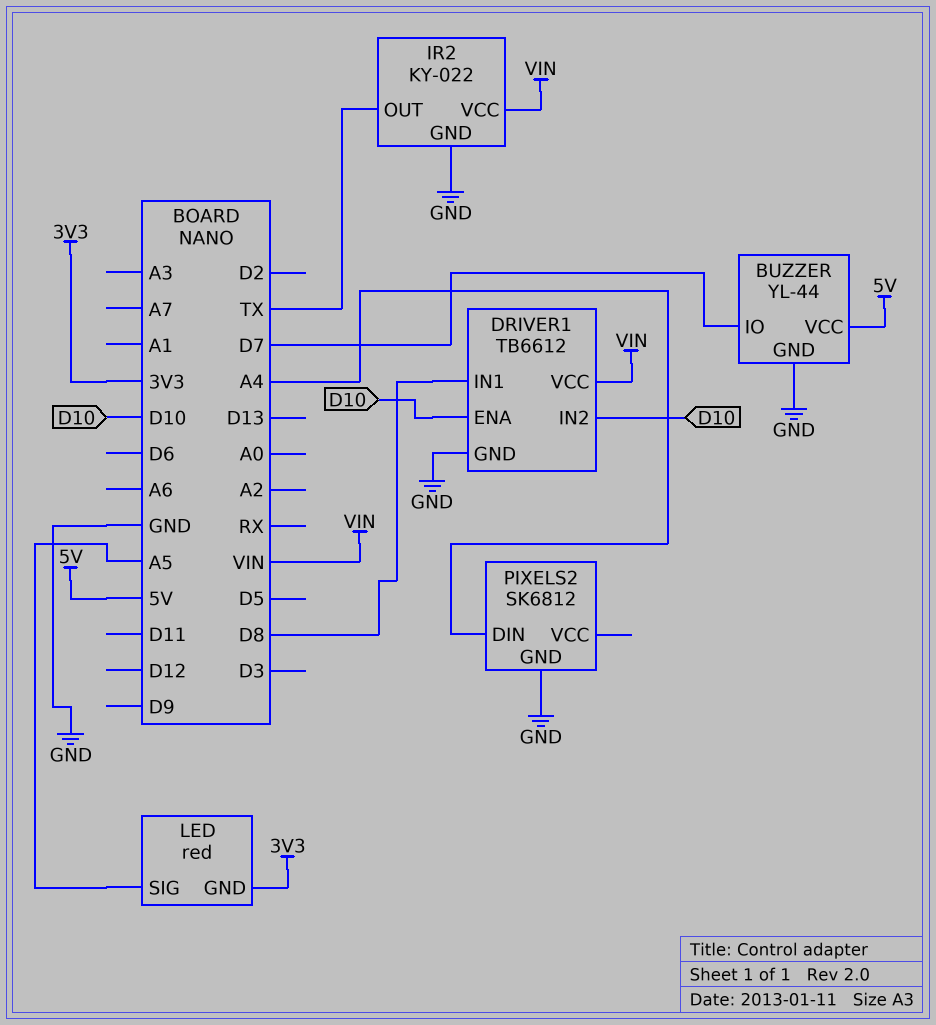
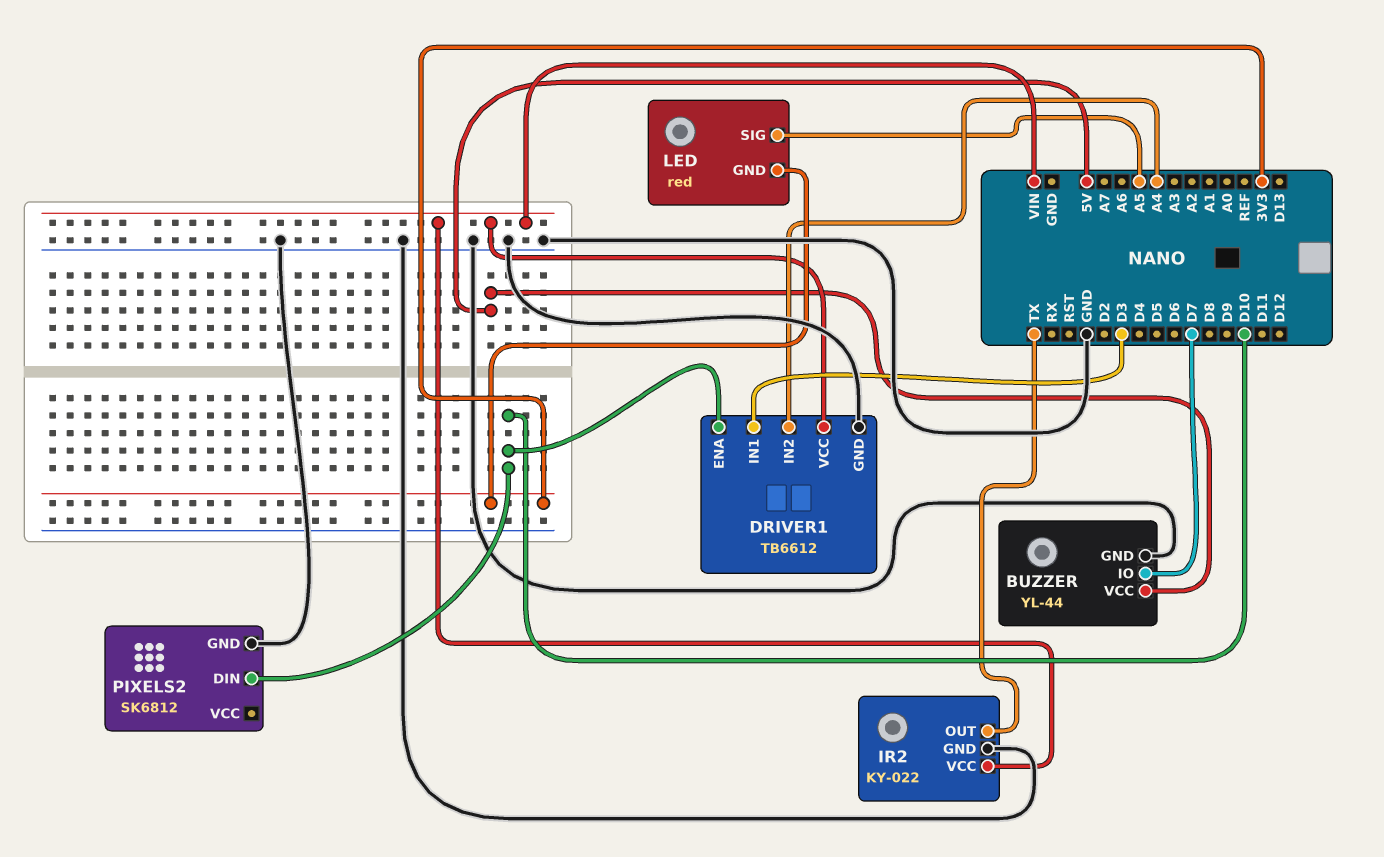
DRIVER1 pin IN1: D8 -> D3
DRIVER1 pin IN2: D10 -> A4
PIXELS2 pin DIN: A4 -> D10

